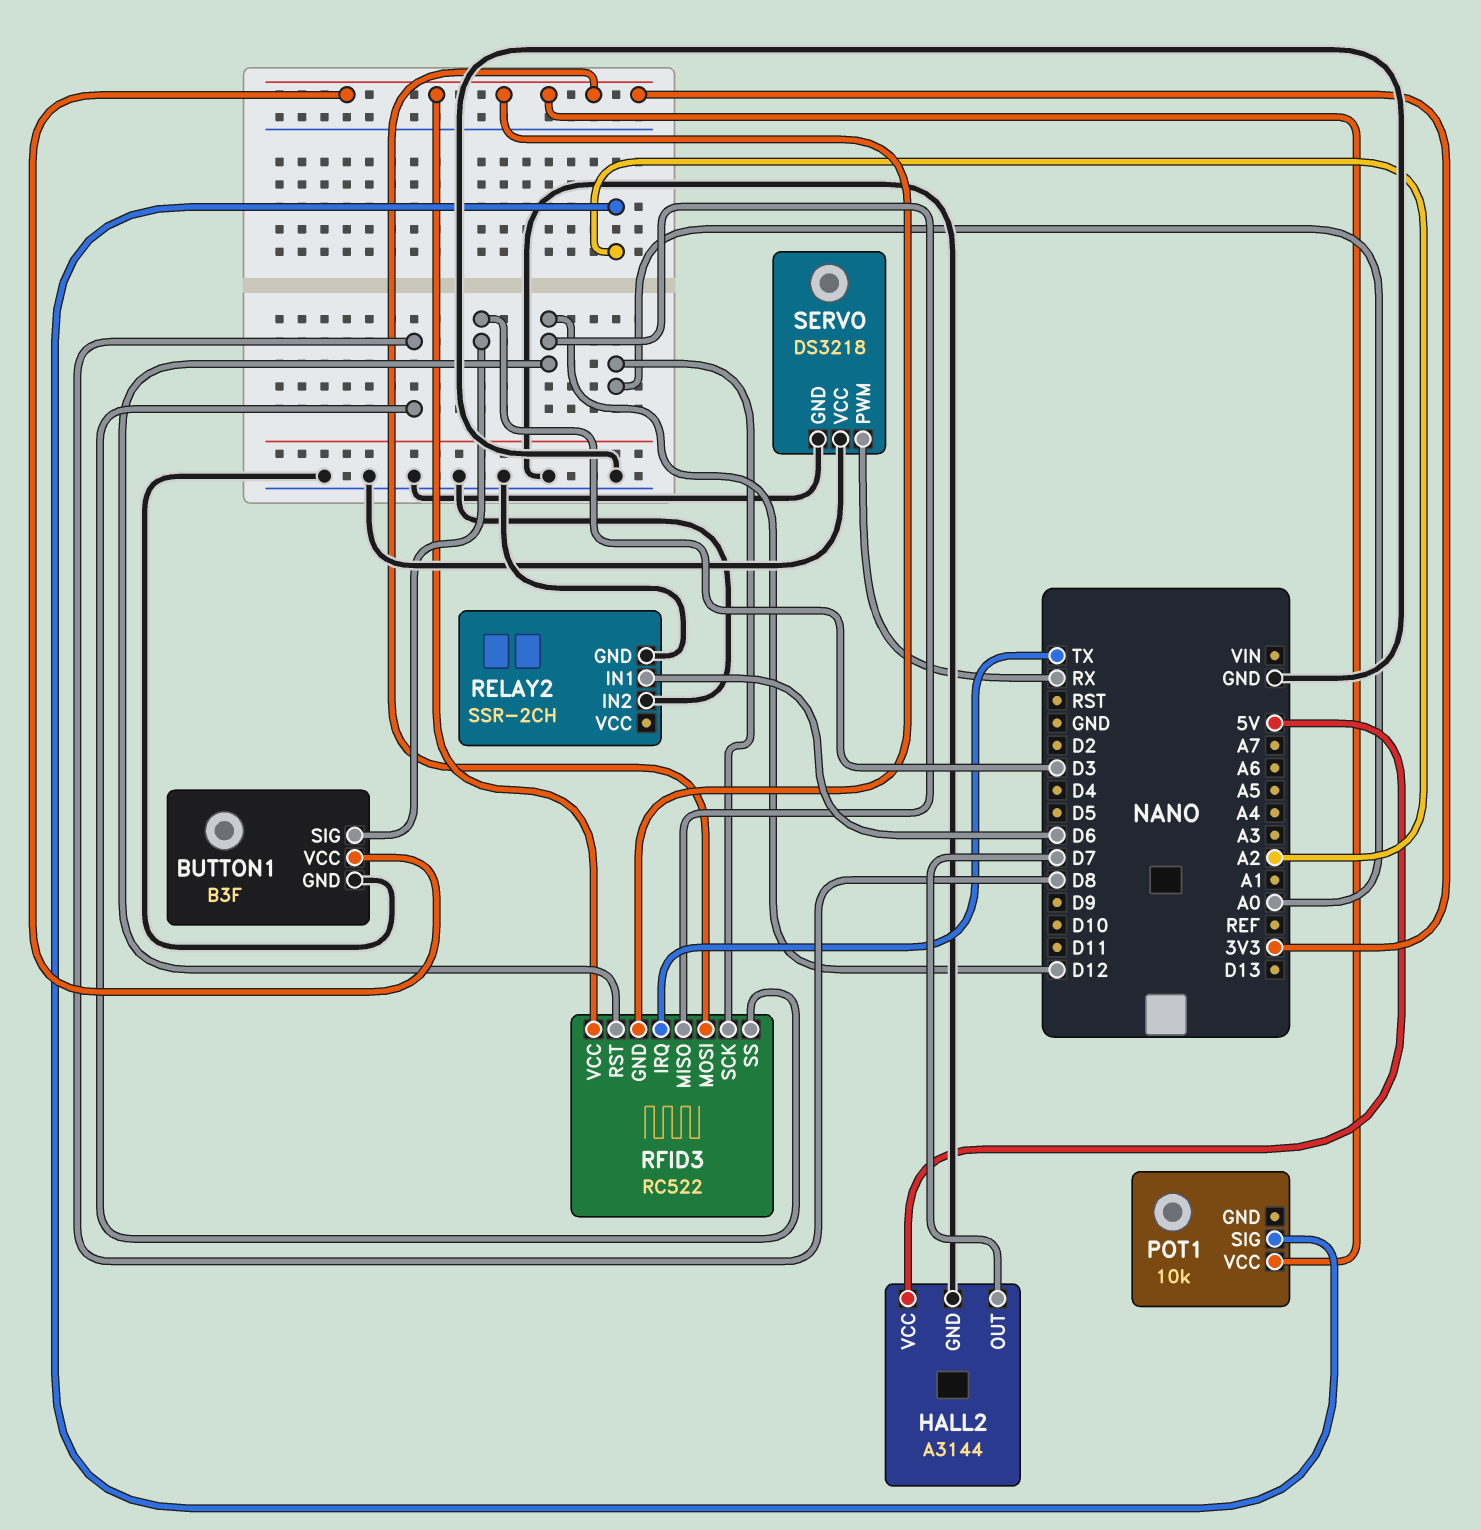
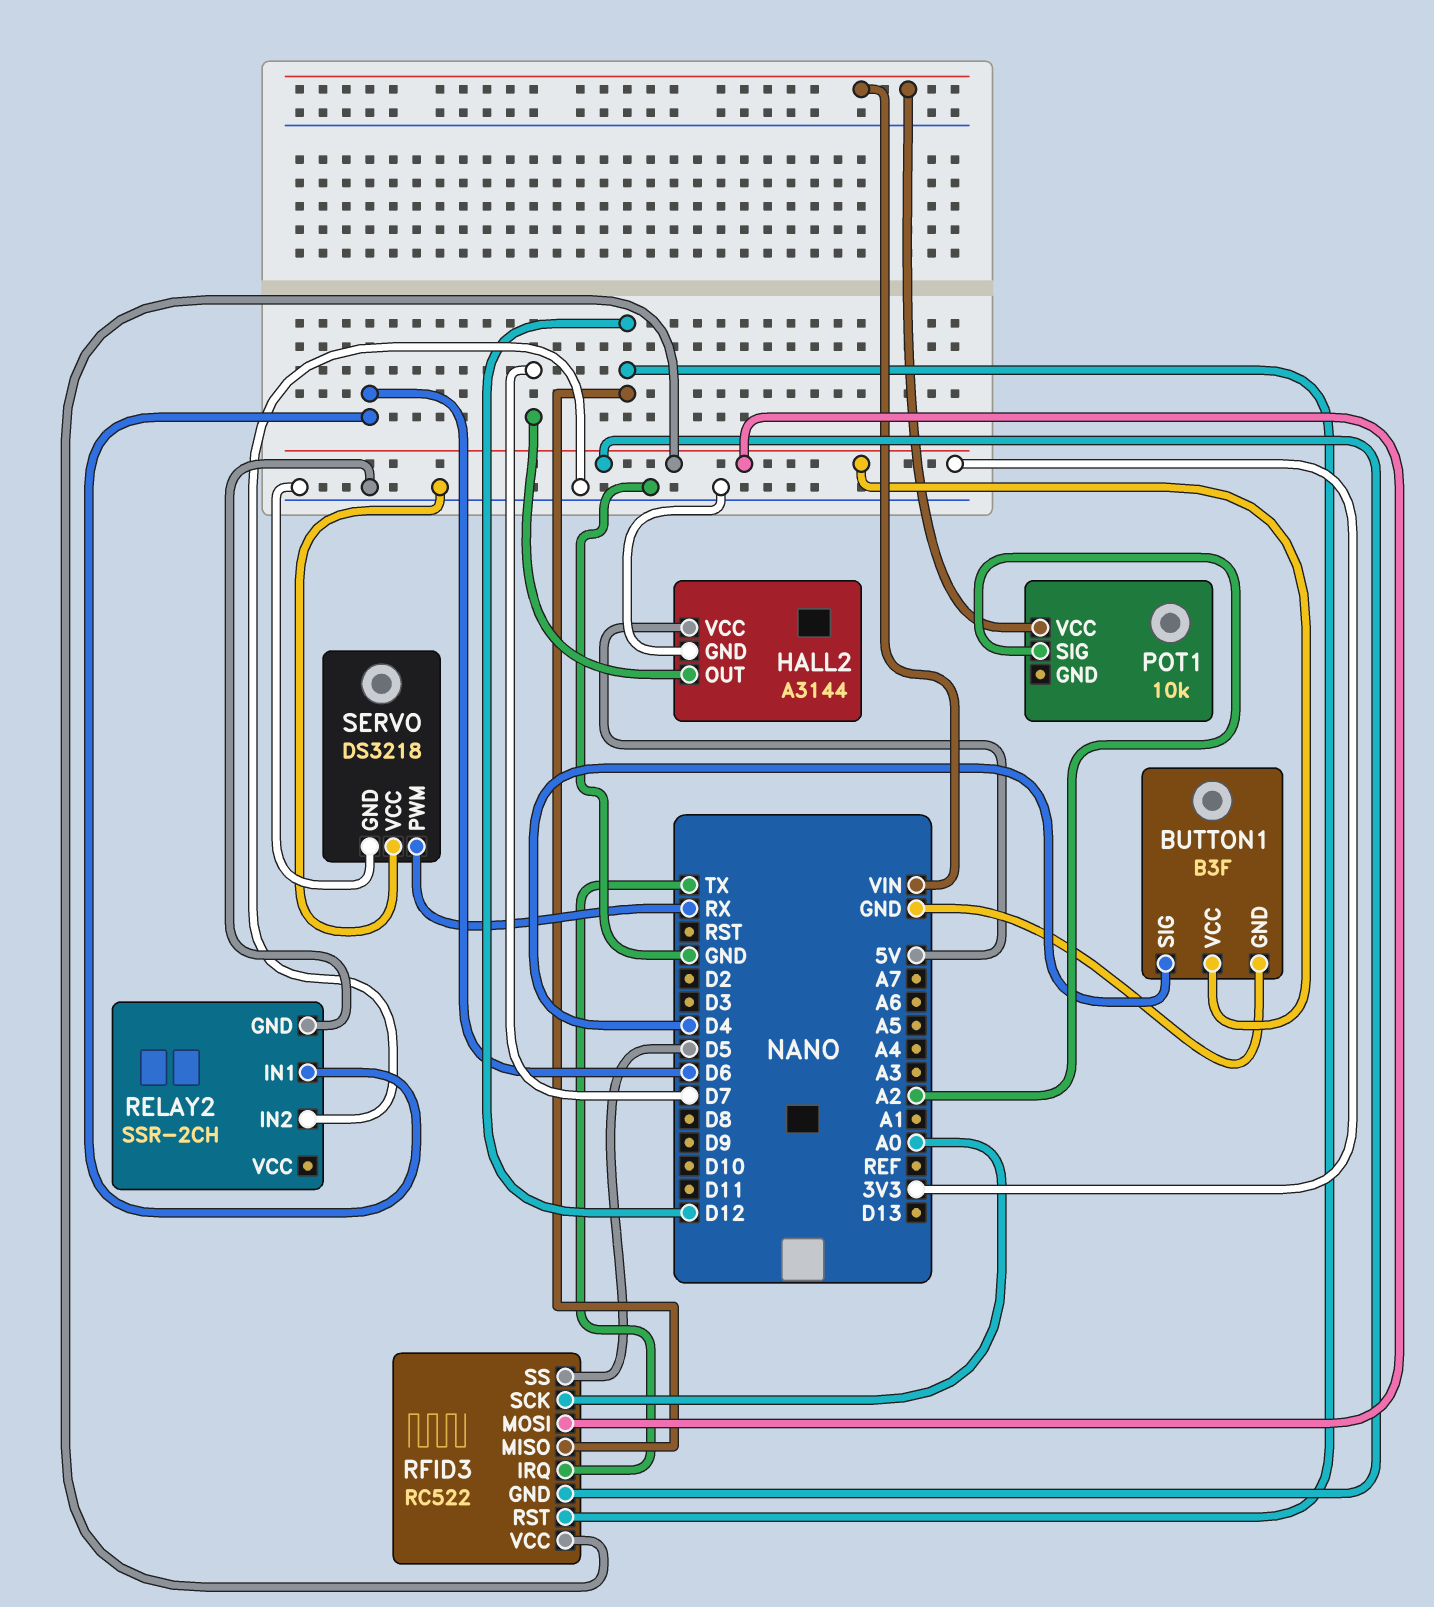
BUTTON1 pin SIG: D3 -> D4
POT1 pin VCC: 3V3 -> VIN
RFID3 pin SS: D8 -> D5

